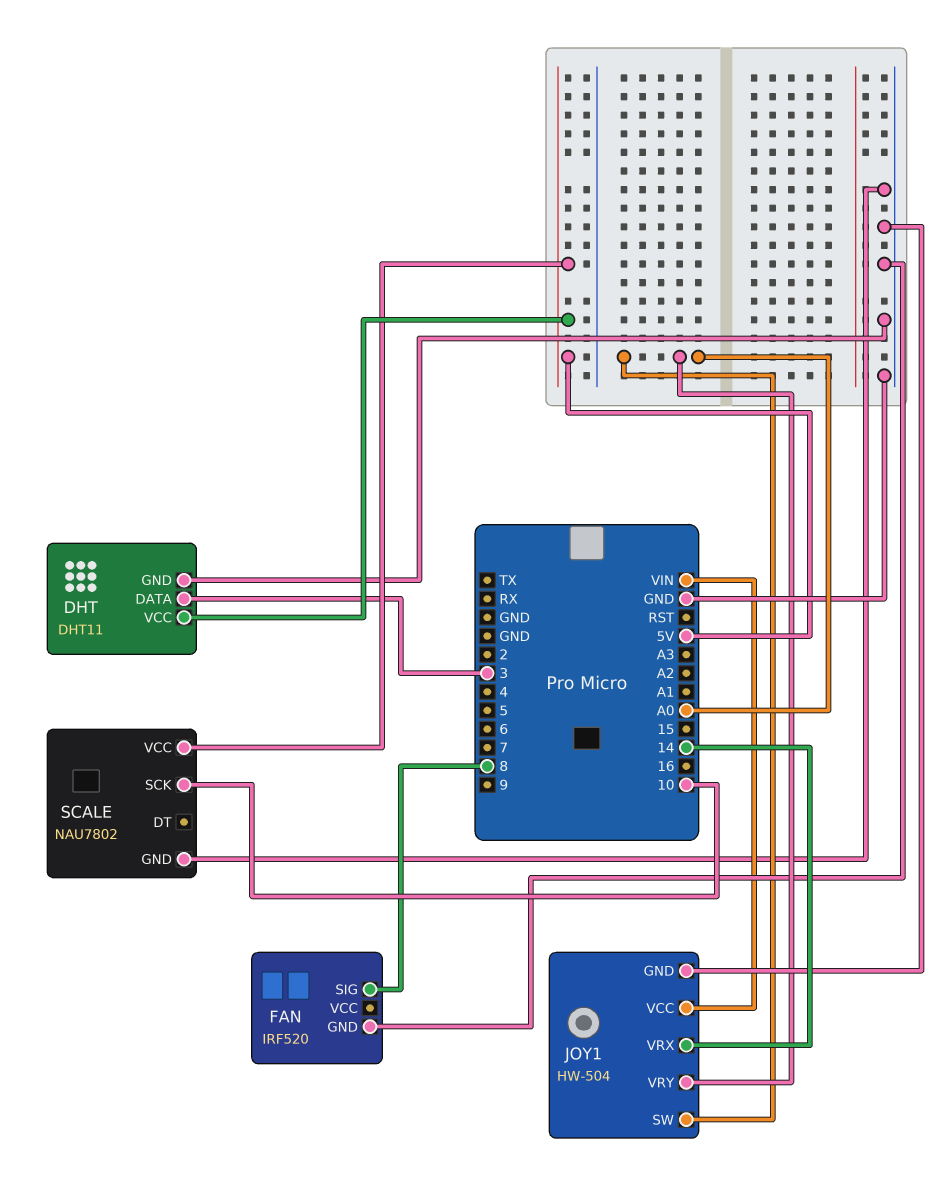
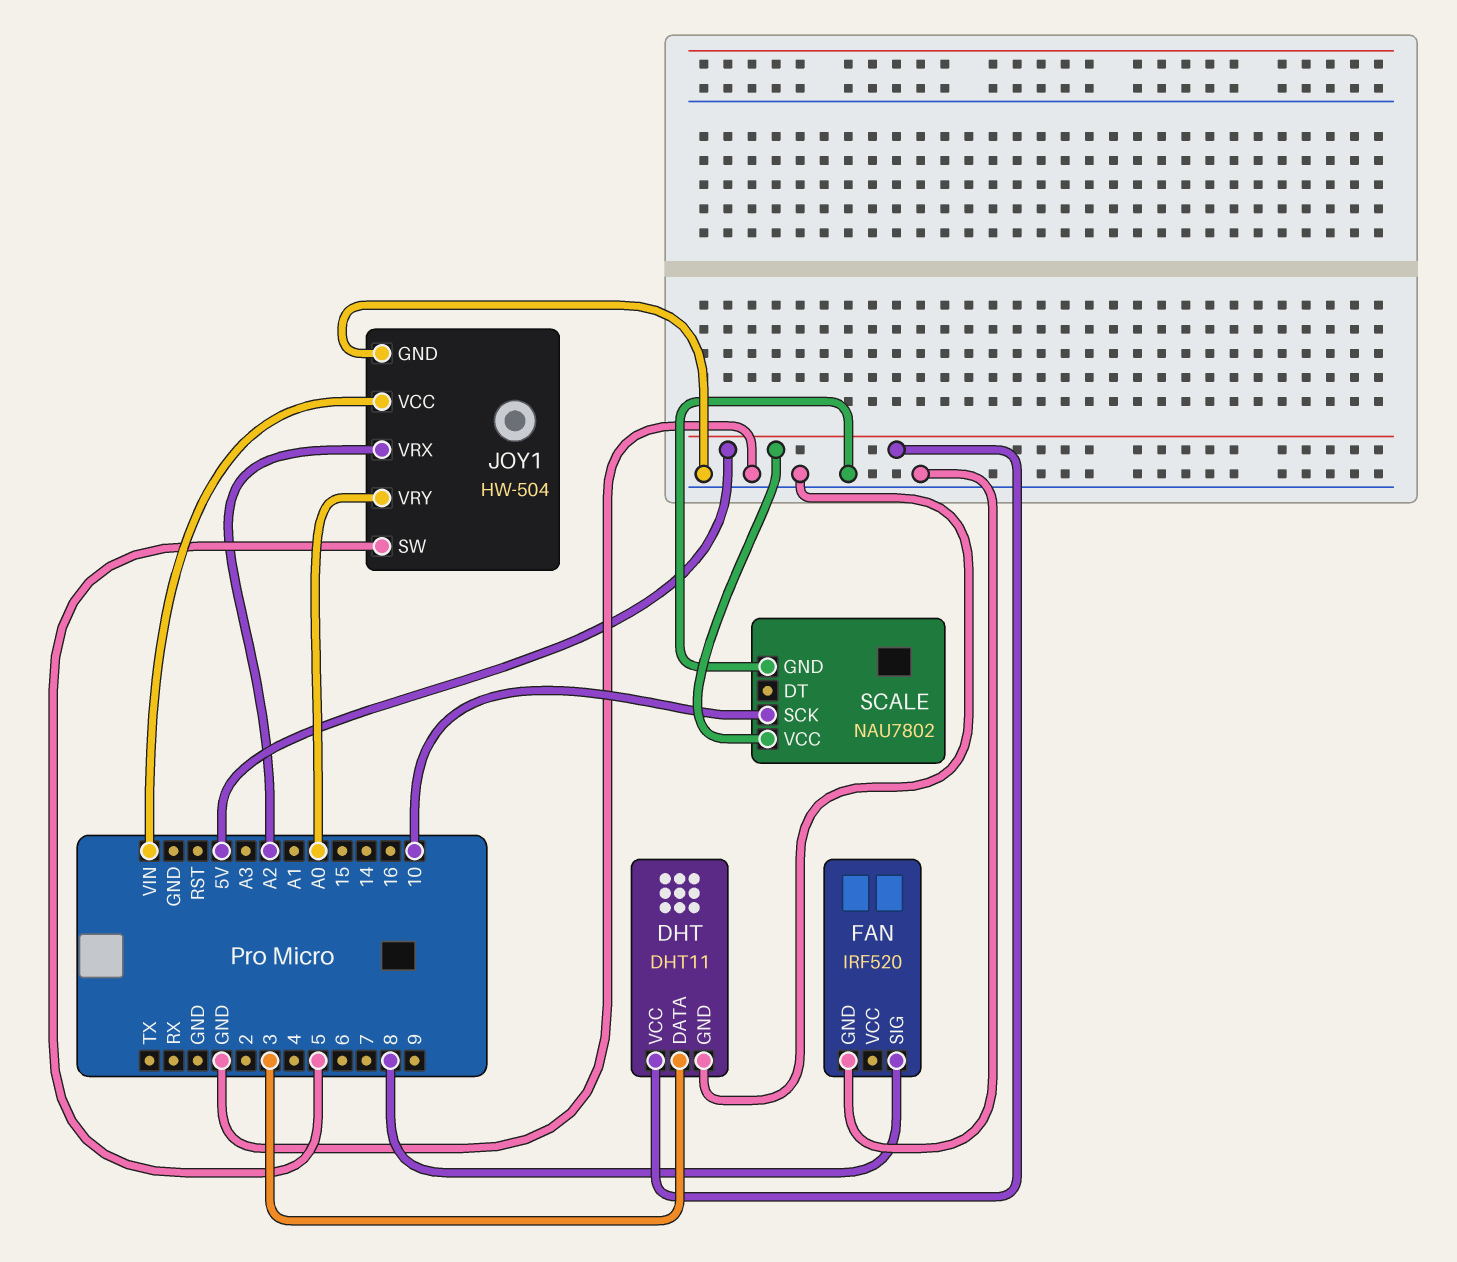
JOY1 pin SW: A0 -> 5
JOY1 pin VRX: 14 -> A2

